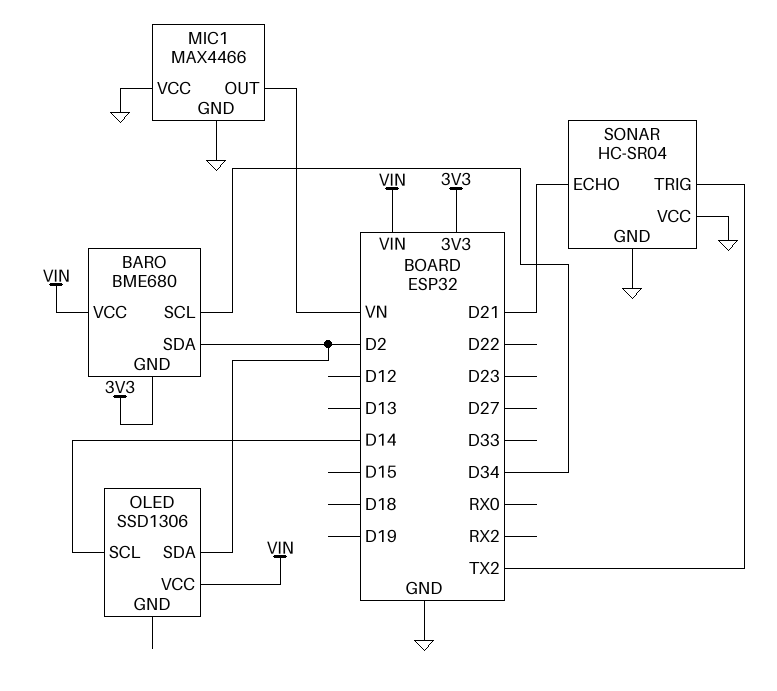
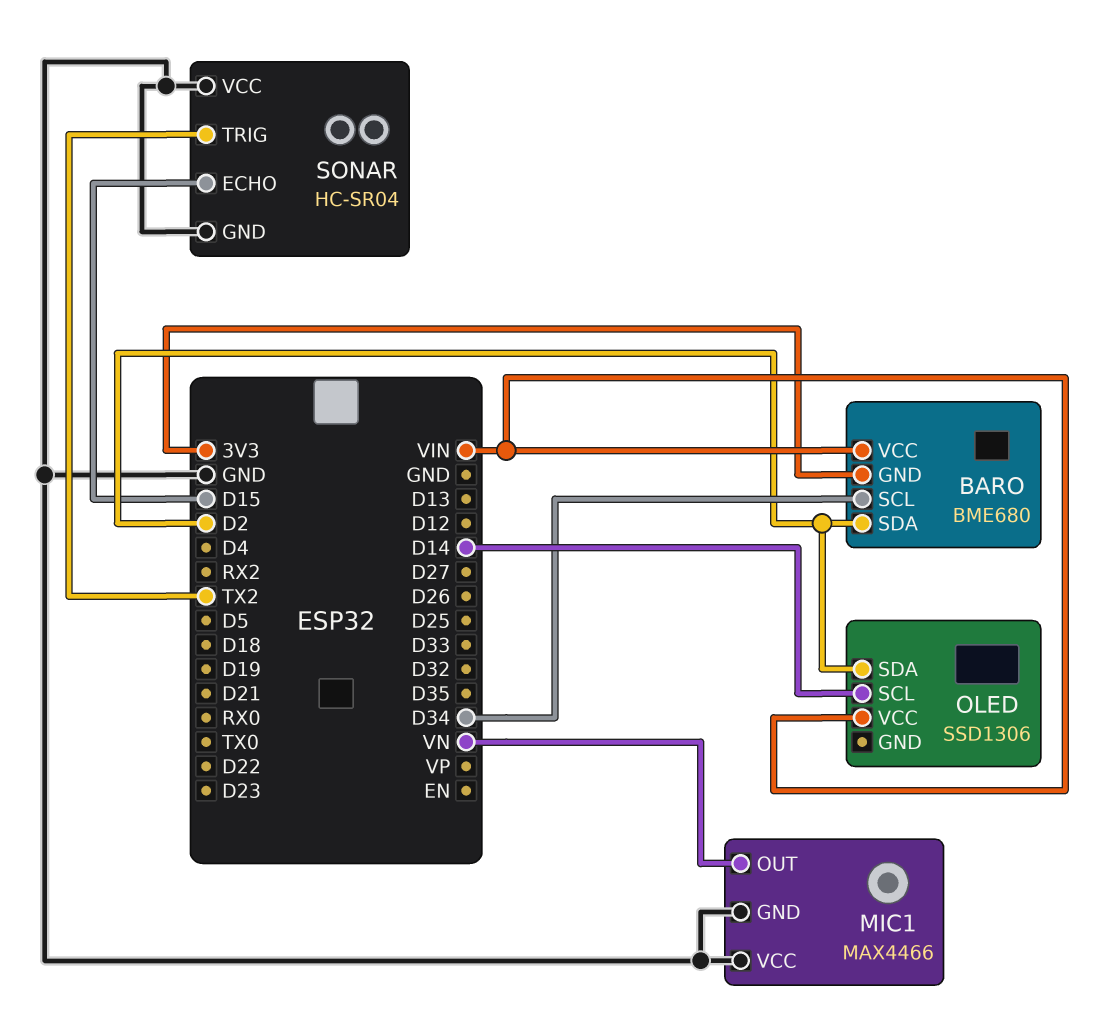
SONAR pin ECHO: D21 -> D15

